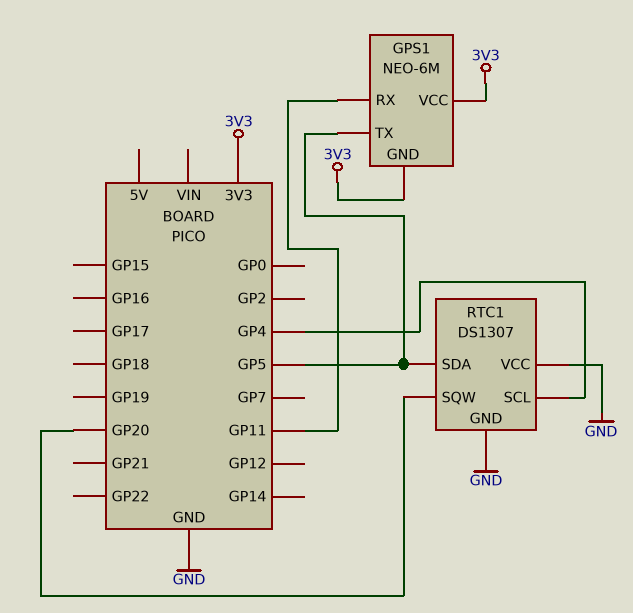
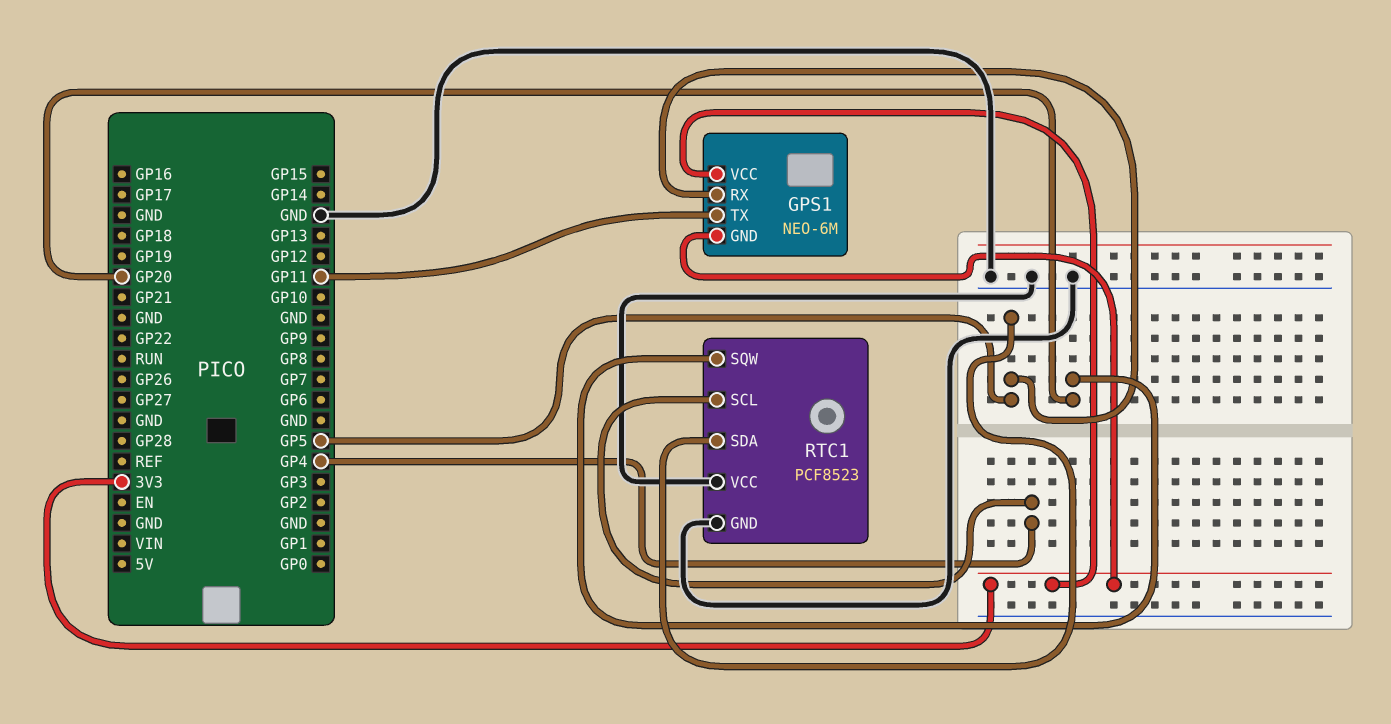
GPS1 pin RX: GP11 -> GP5
GPS1 pin TX: GP5 -> GP11
RTC1: DS1307 -> PCF8523

